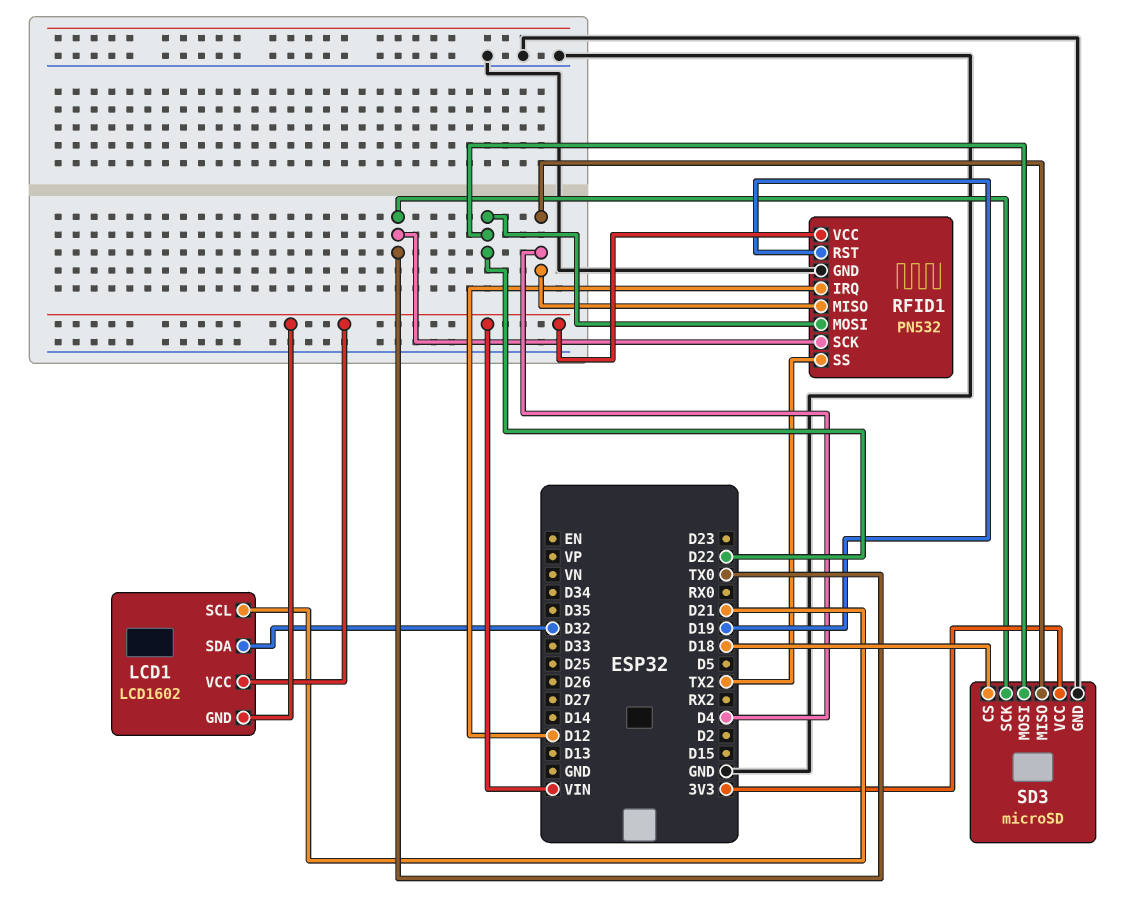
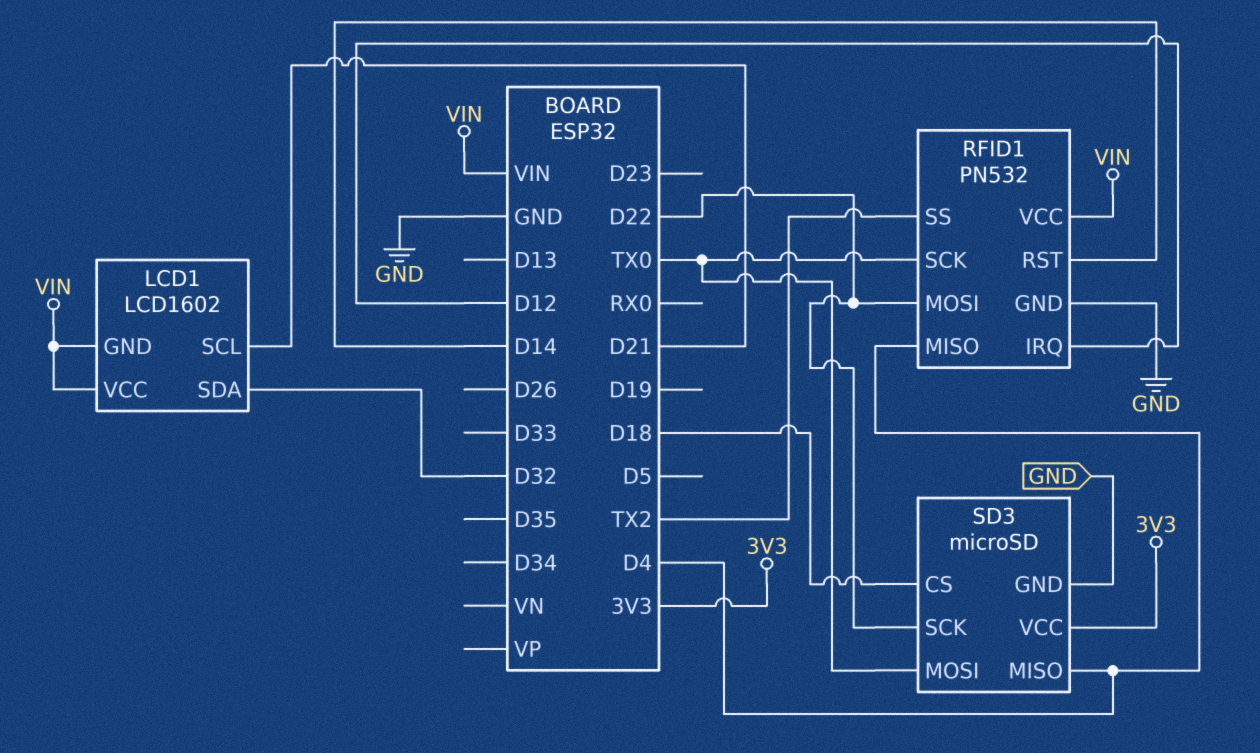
RFID1 pin RST: D19 -> D14
SD3 pin MOSI: D22 -> TX0
SD3 pin SCK: TX0 -> D22

